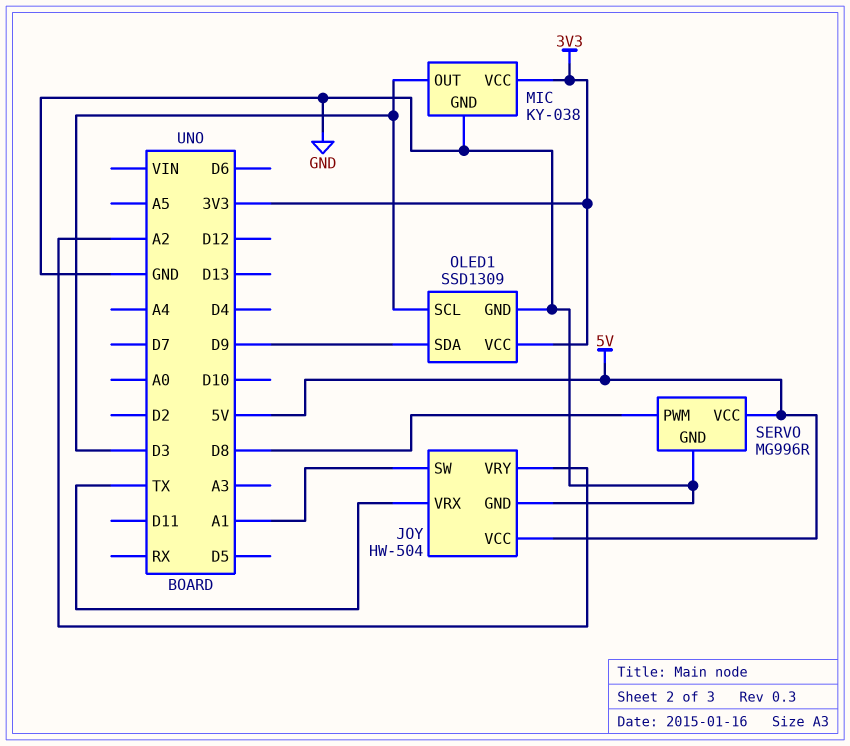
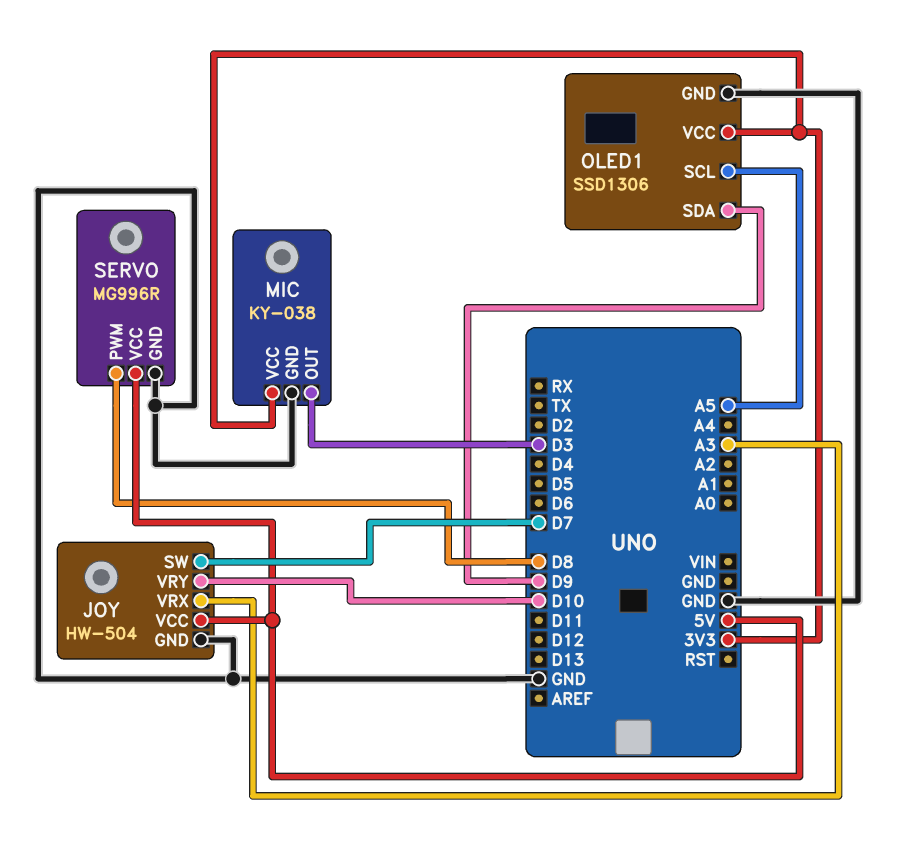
JOY pin SW: A1 -> D7
JOY pin VRX: TX -> A3
JOY pin VRY: A2 -> D10
OLED1: SSD1309 -> SSD1306
OLED1 pin SCL: D3 -> A5

